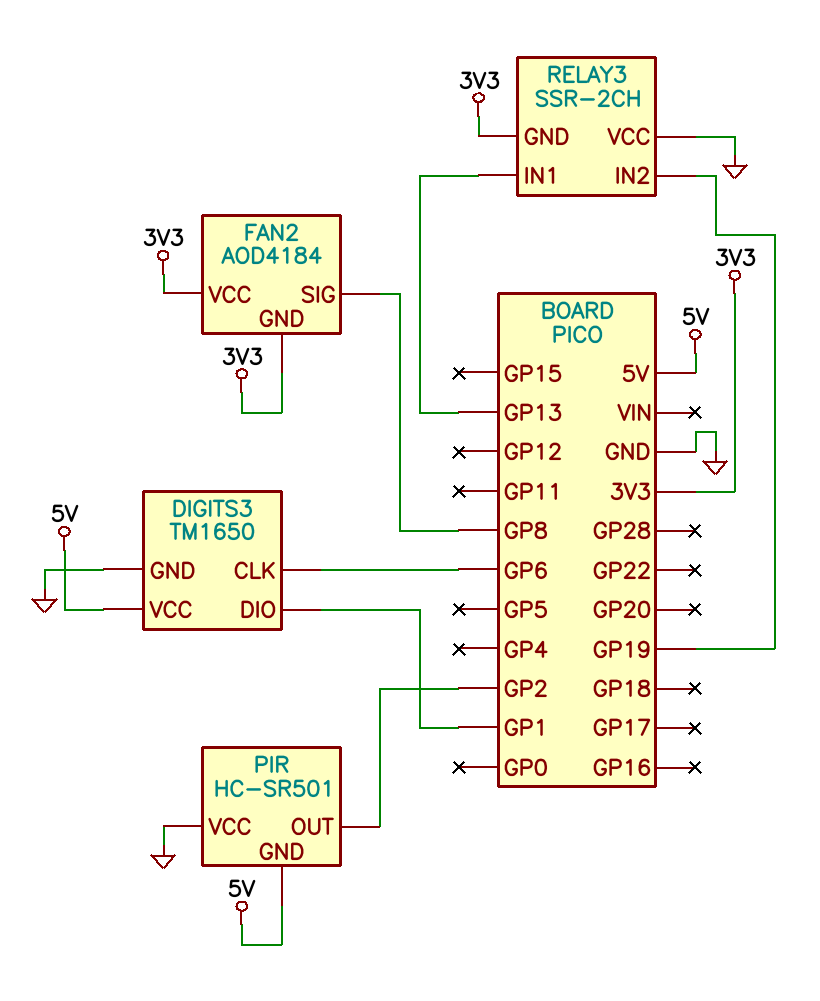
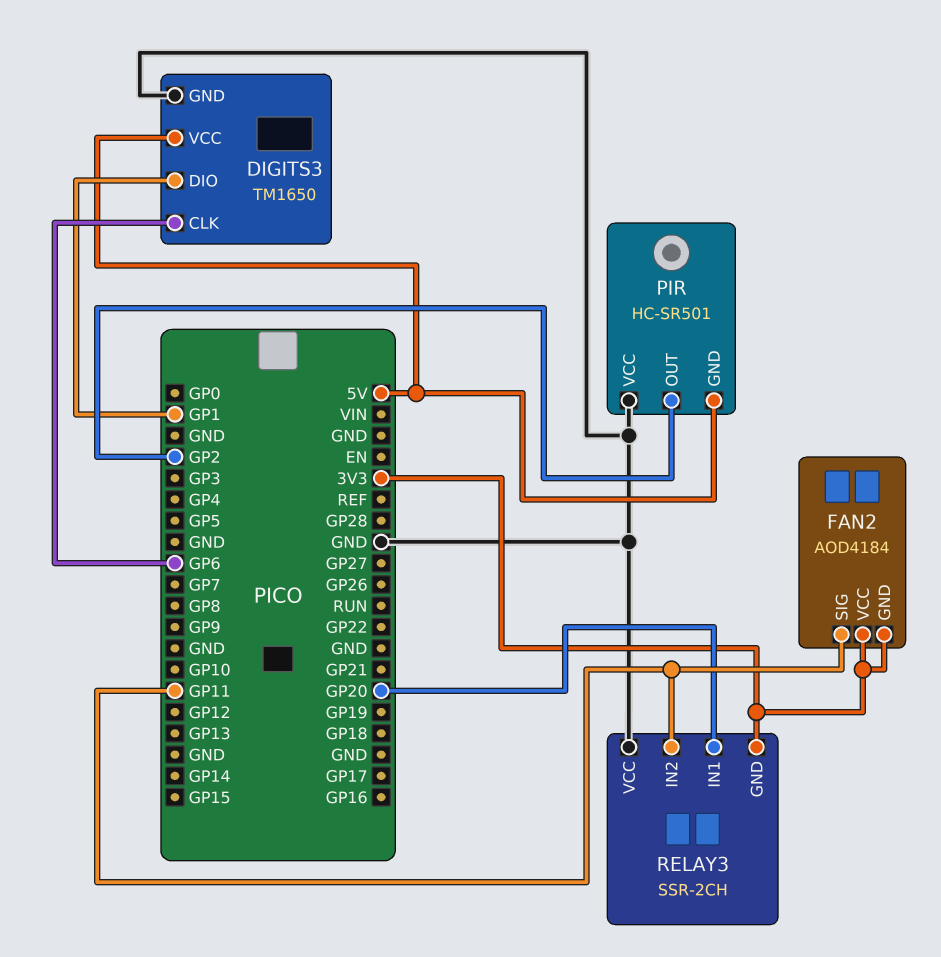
FAN2 pin SIG: GP8 -> GP11
RELAY3 pin IN1: GP13 -> GP20
RELAY3 pin IN2: GP19 -> GP11

